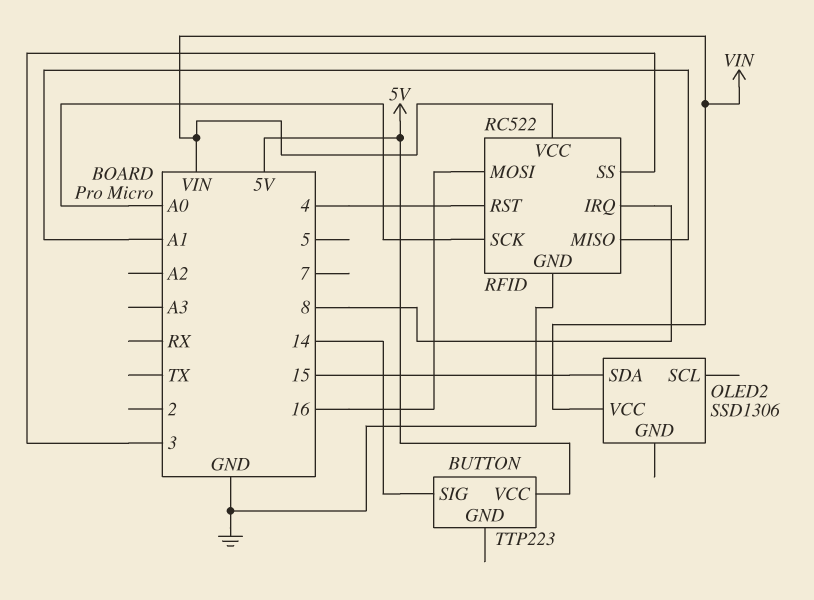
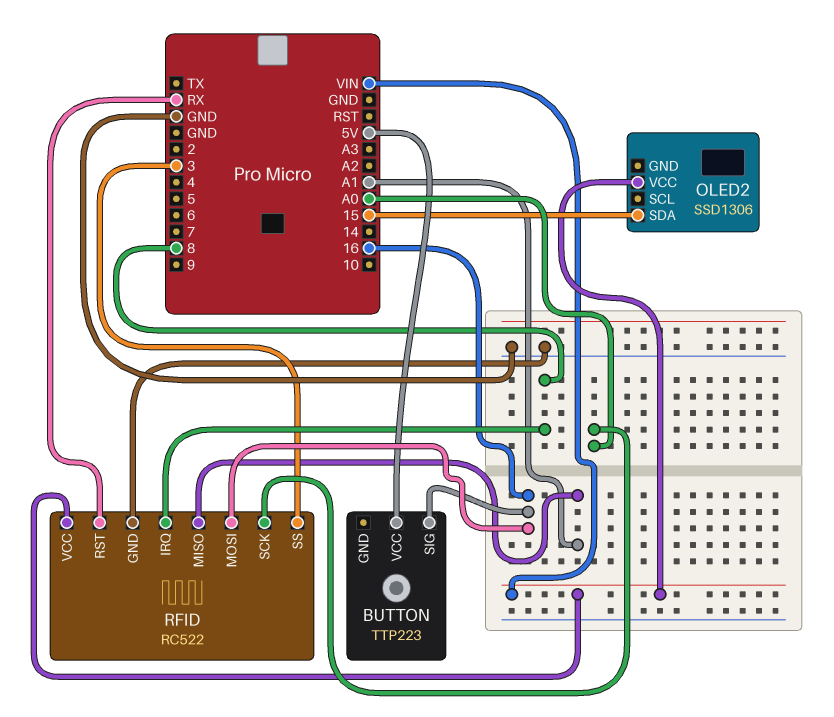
BUTTON pin SIG: 14 -> 16
RFID pin RST: 4 -> RX

